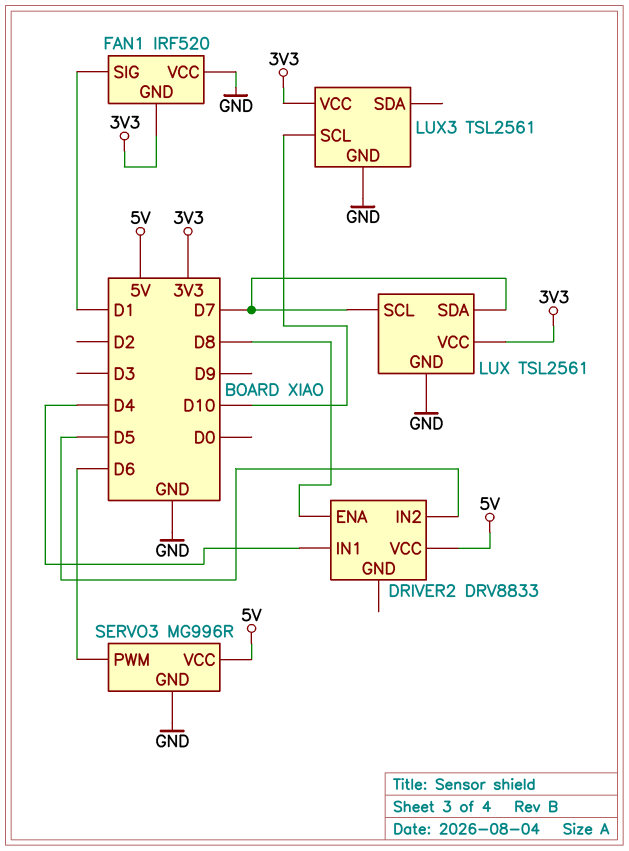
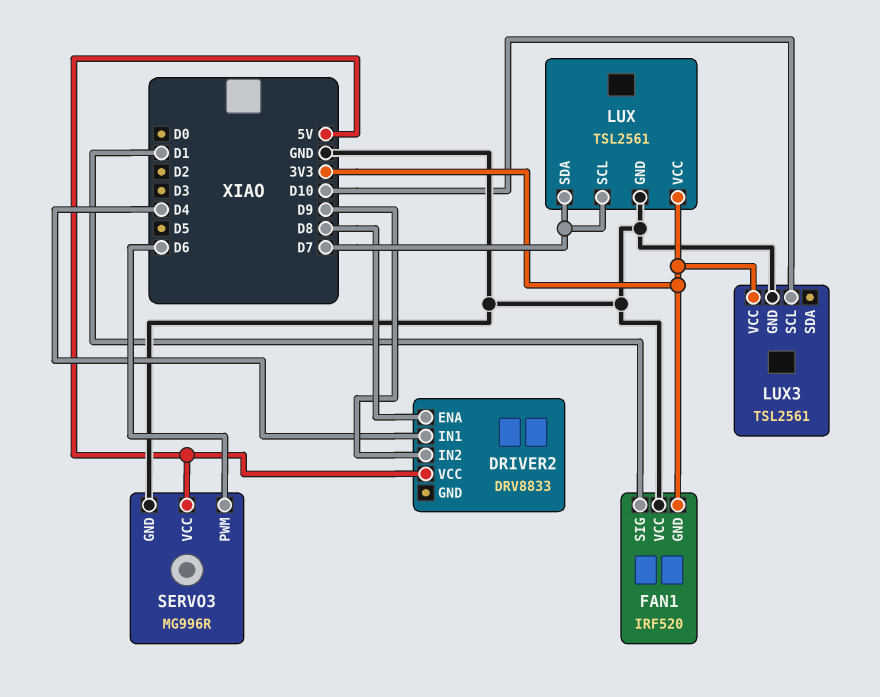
DRIVER2 pin IN2: D5 -> D9

